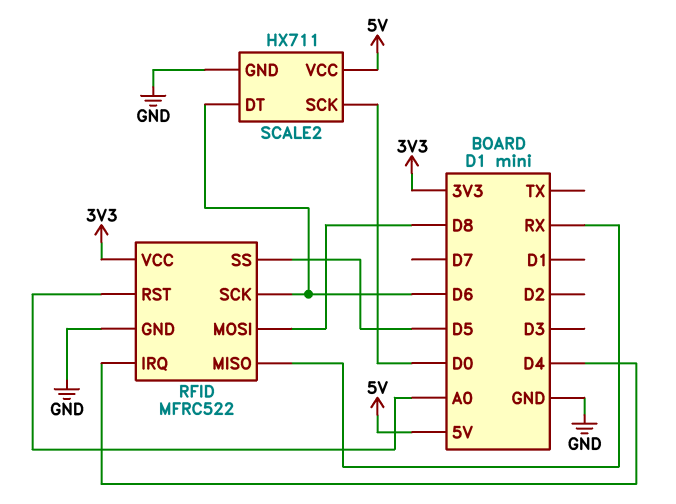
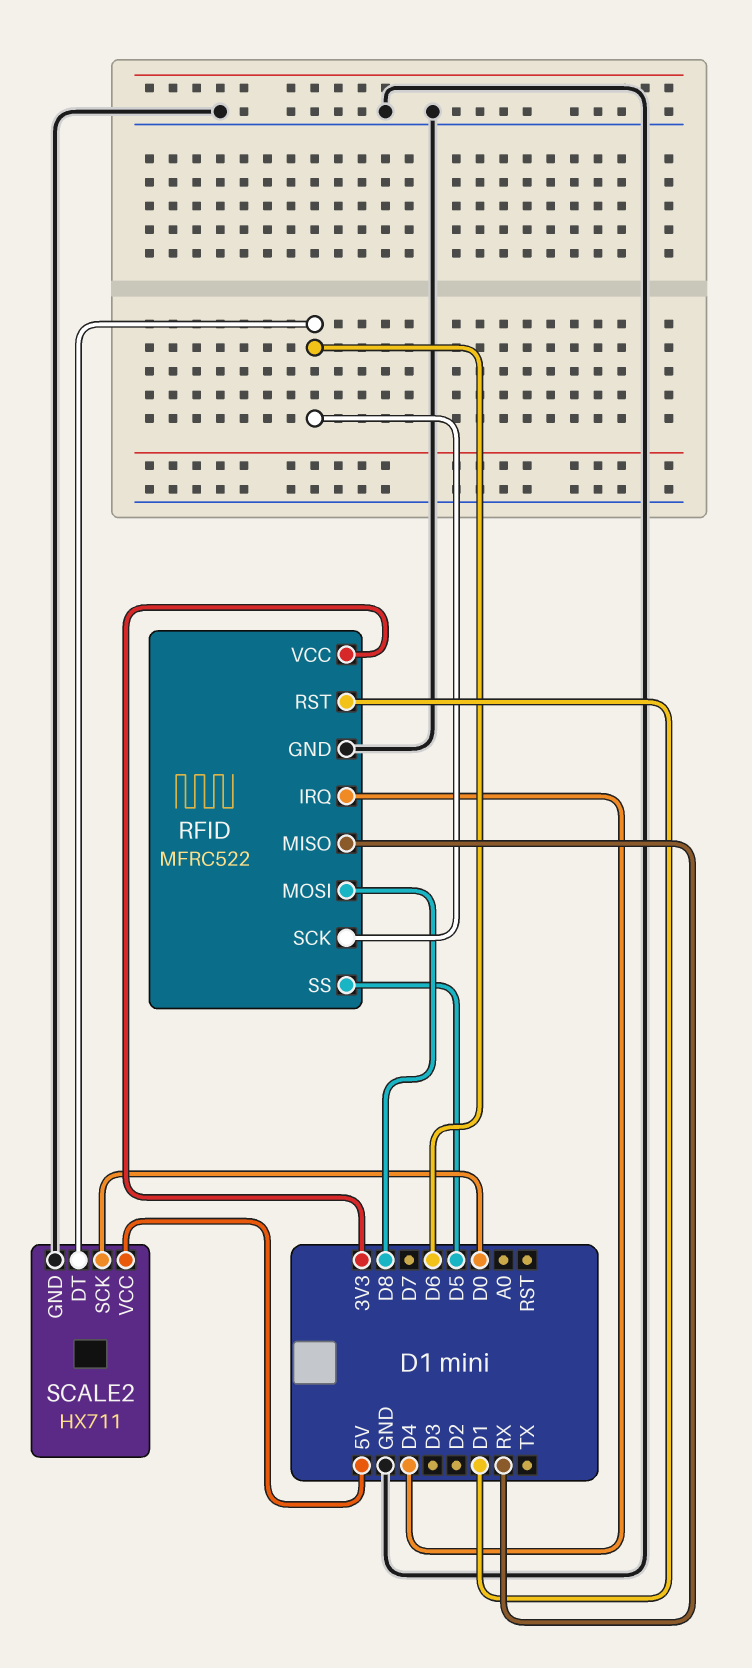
RFID pin RST: A0 -> D1

